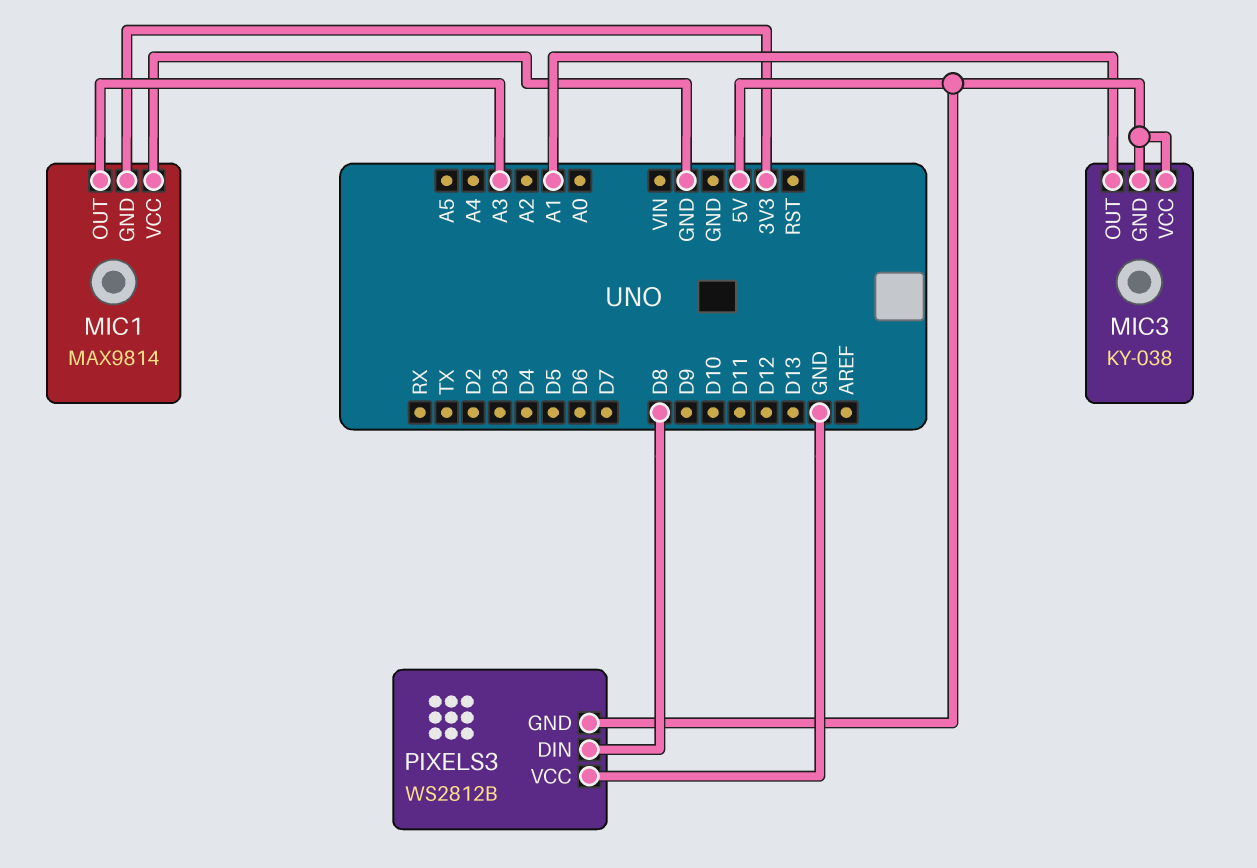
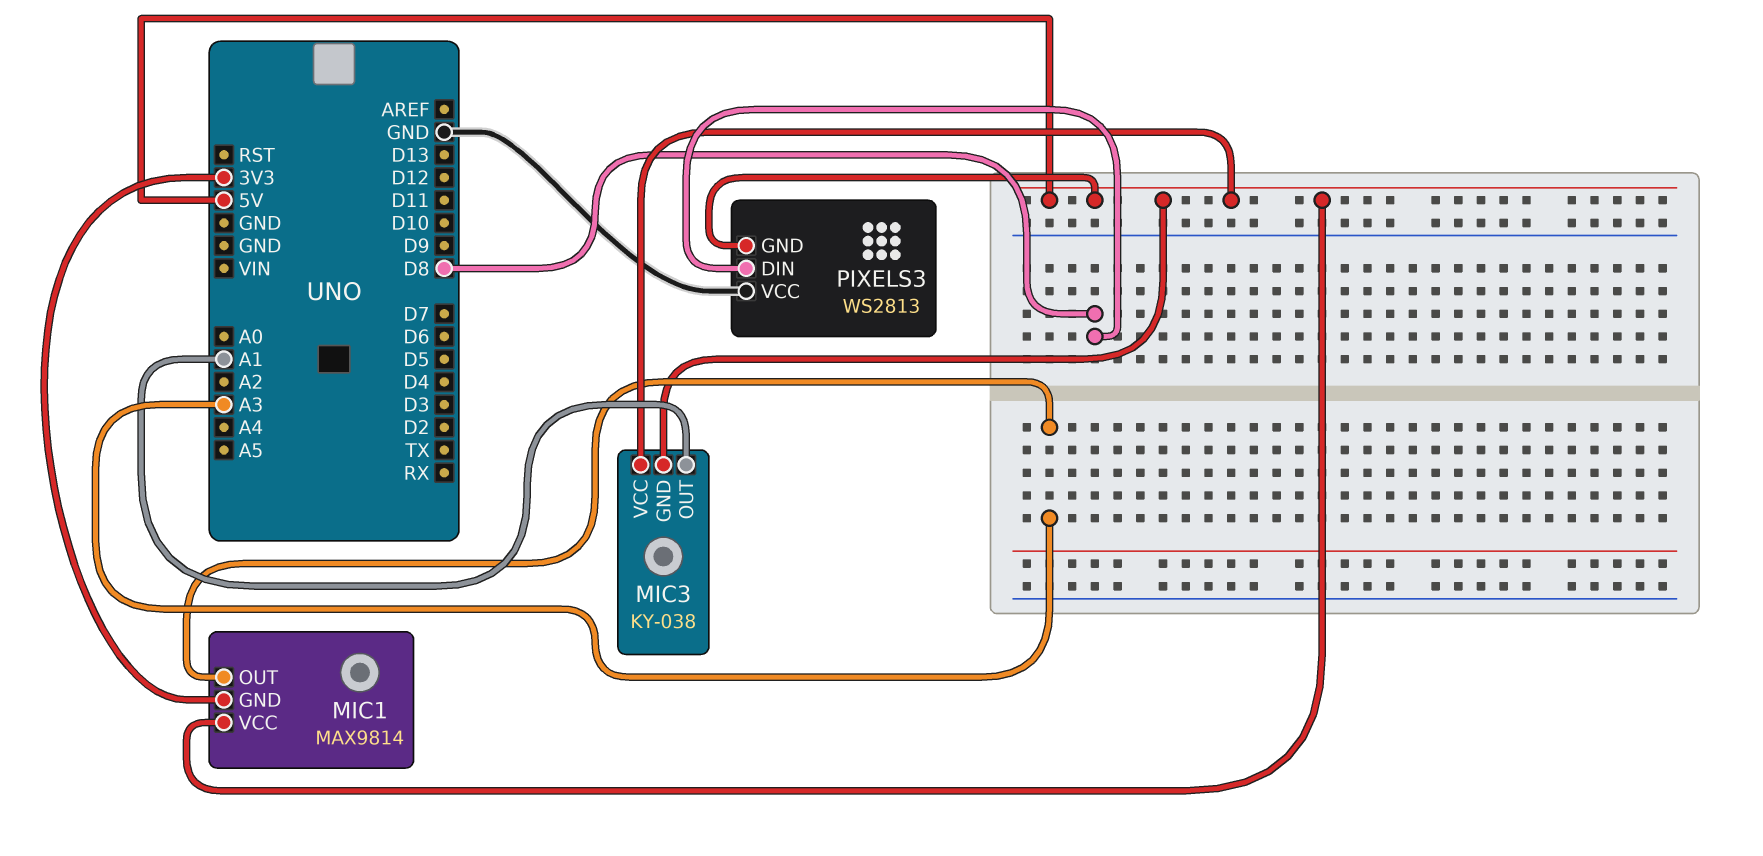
MIC1 pin VCC: GND -> 5V
PIXELS3: WS2812B -> WS2813

